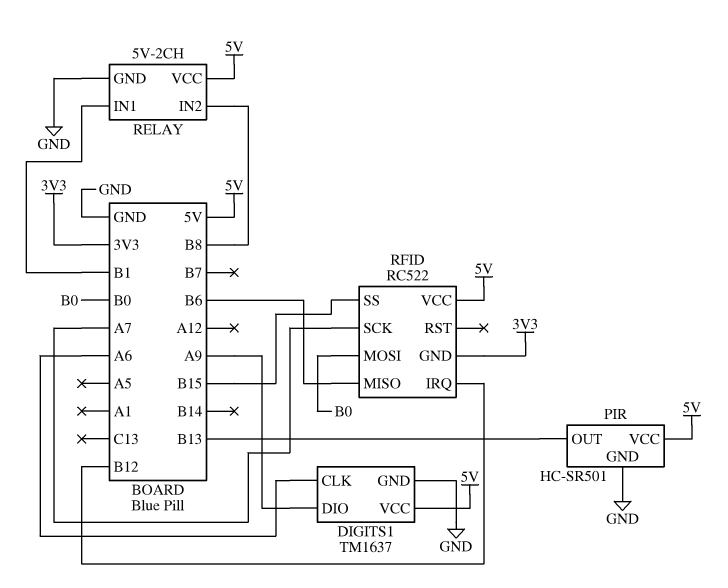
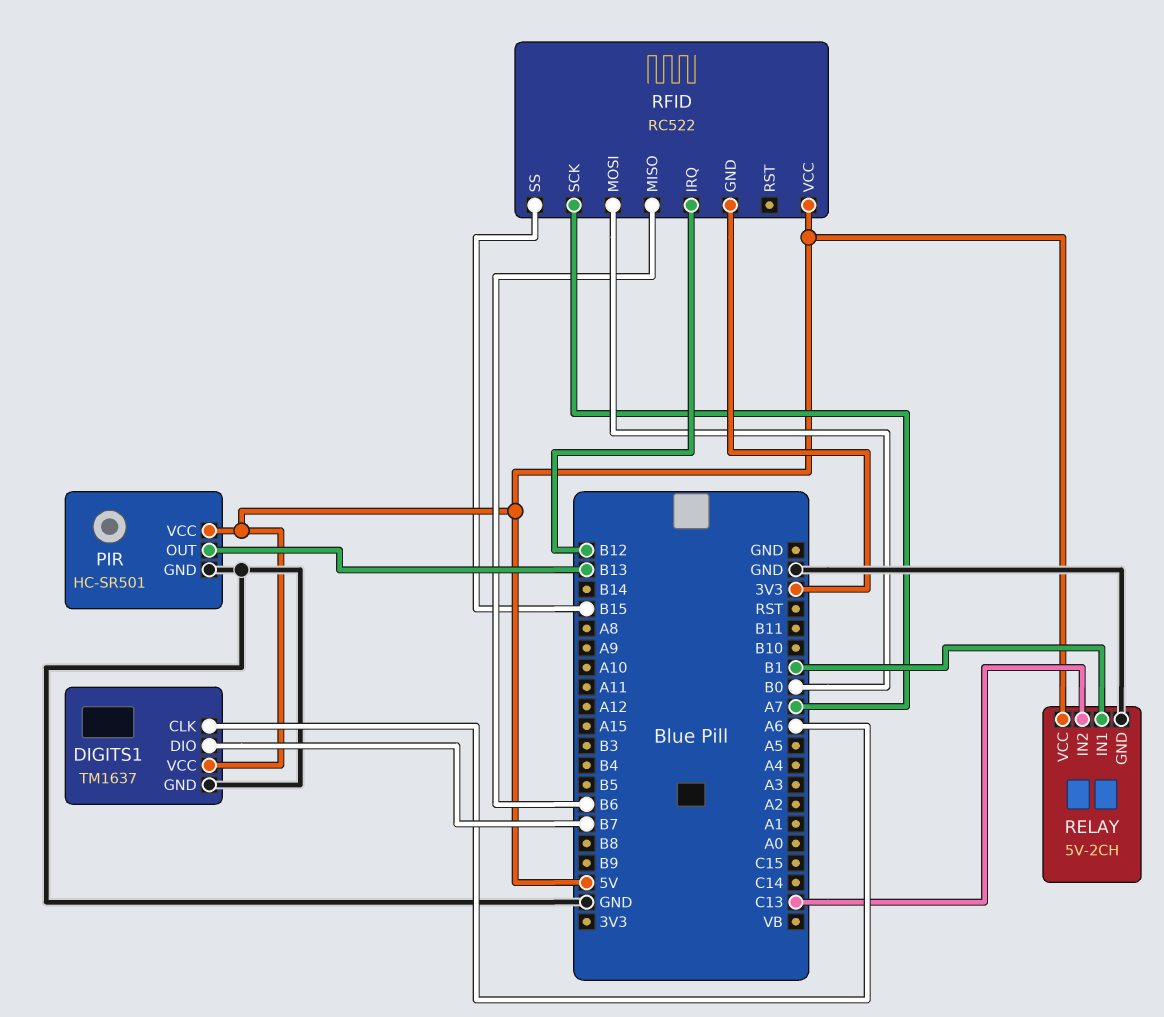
DIGITS1 pin DIO: A9 -> B7
RELAY pin IN2: B8 -> C13

